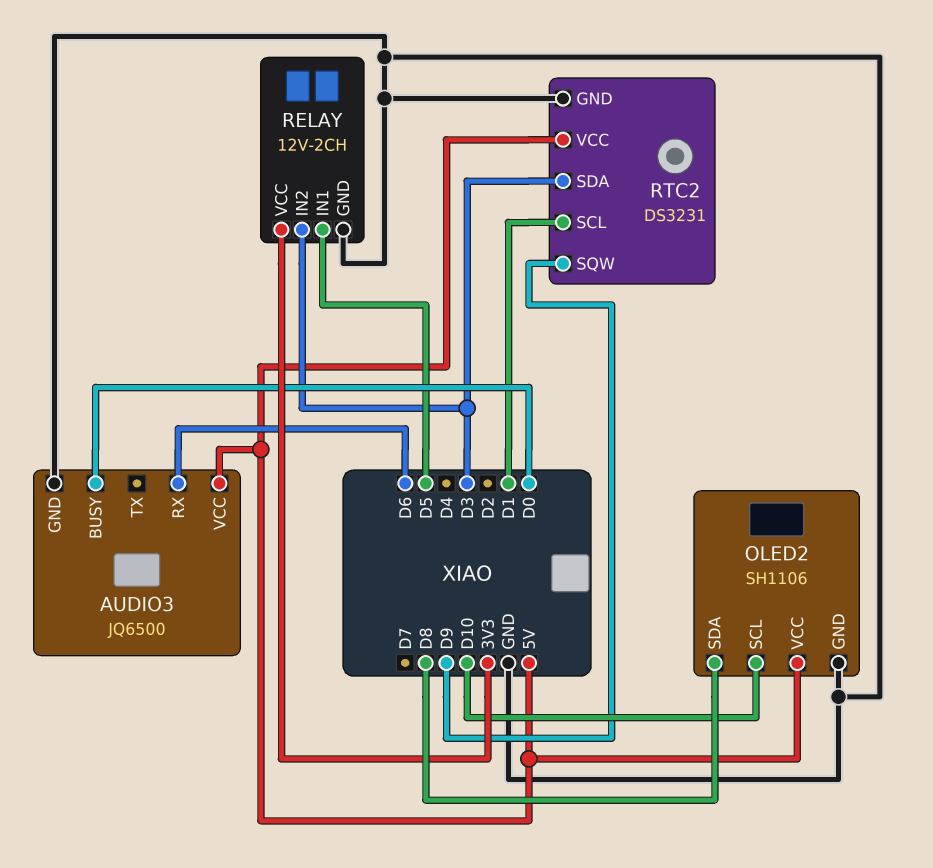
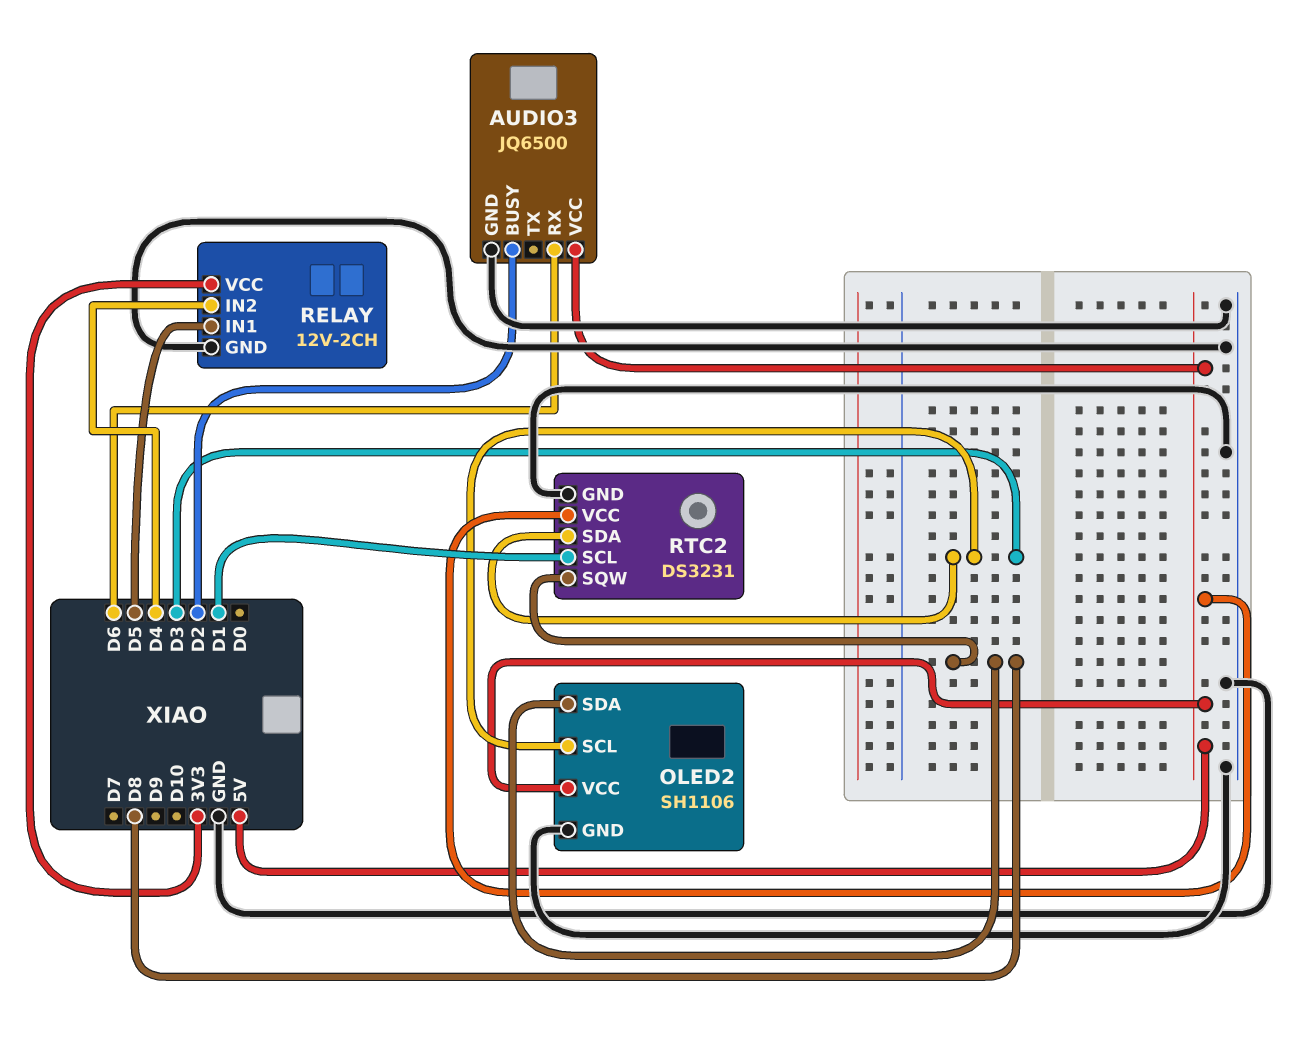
AUDIO3 pin BUSY: D0 -> D2
OLED2 pin SCL: D10 -> D3
RELAY pin IN2: D3 -> D4
RTC2 pin SQW: D9 -> D8

